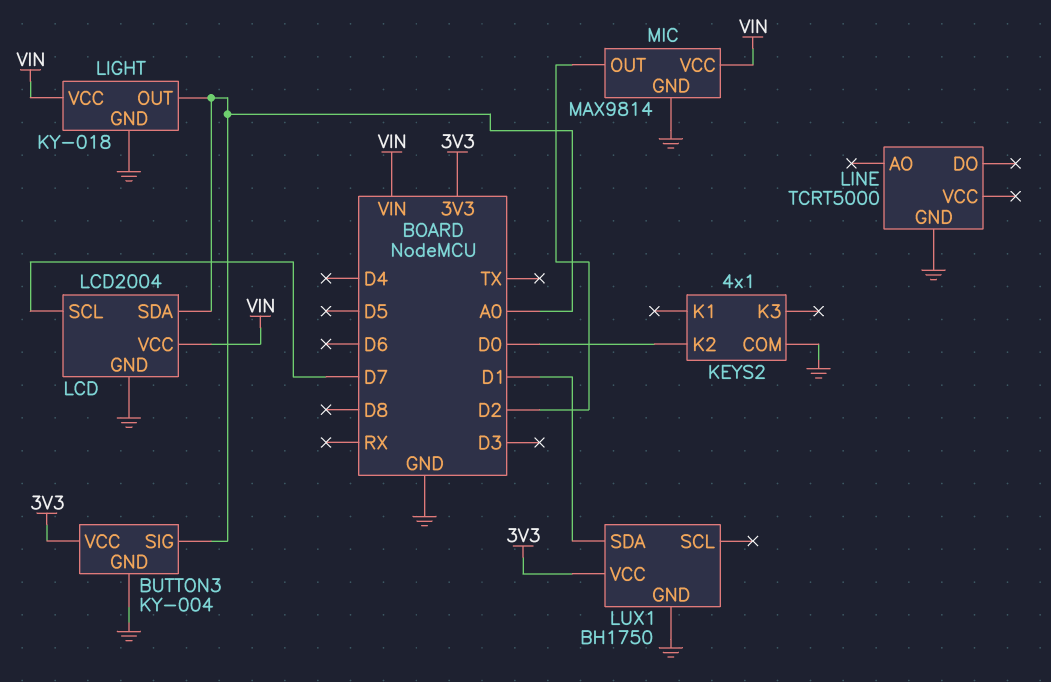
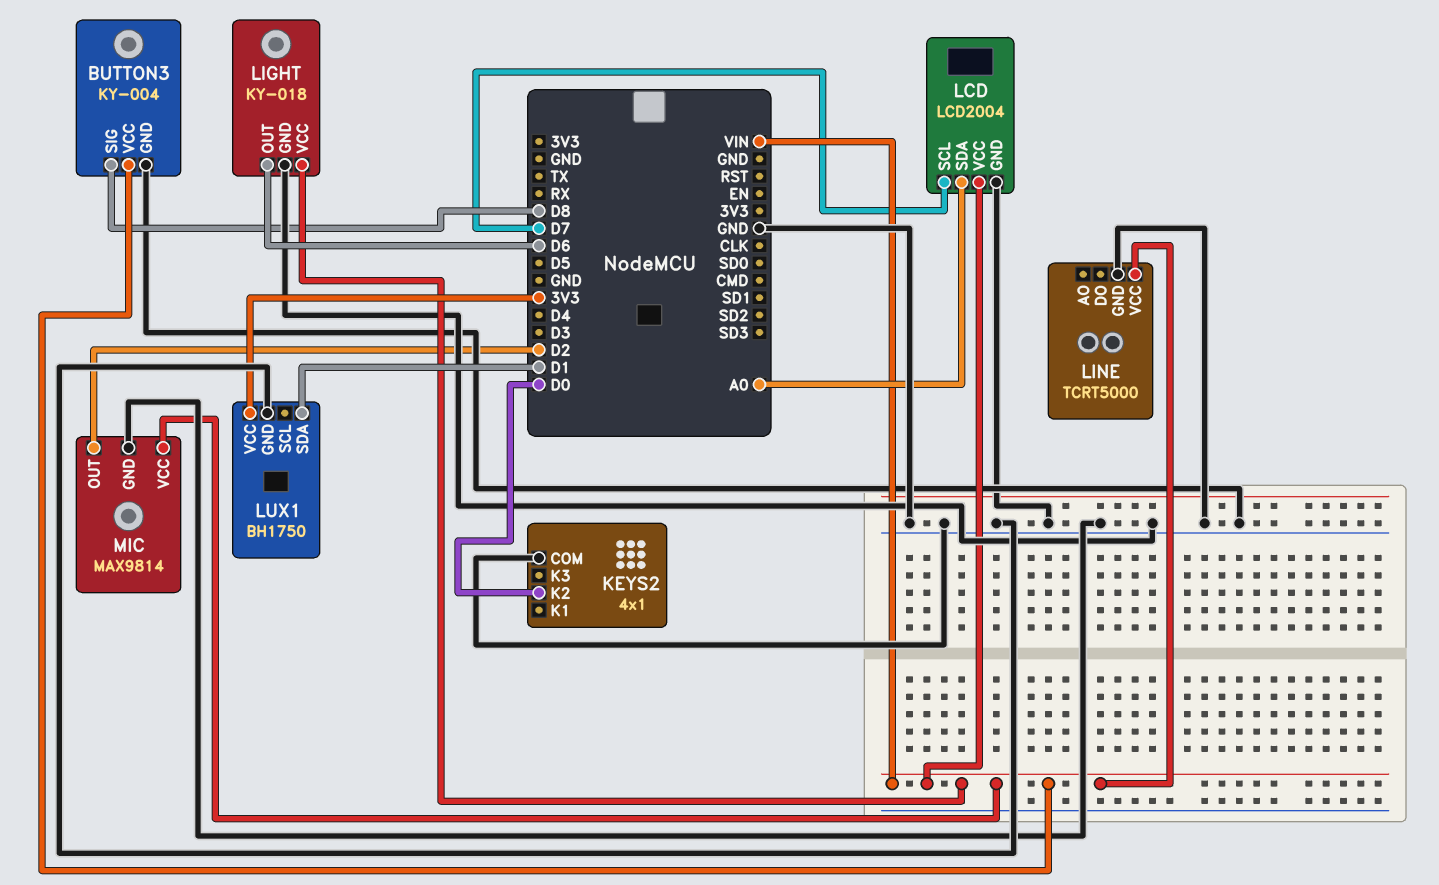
BUTTON3 pin SIG: A0 -> D8
BUTTON3 pin VCC: 3V3 -> VIN
LIGHT pin OUT: A0 -> D6
LINE pin VCC: none -> VIN

